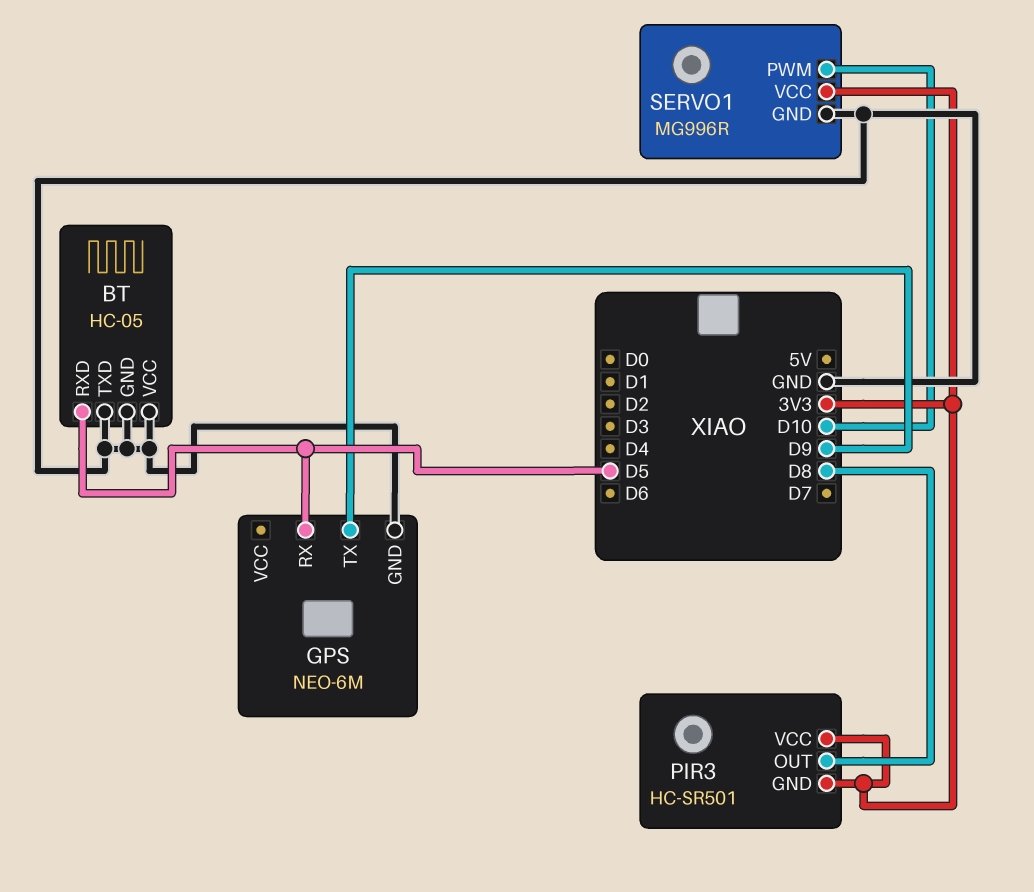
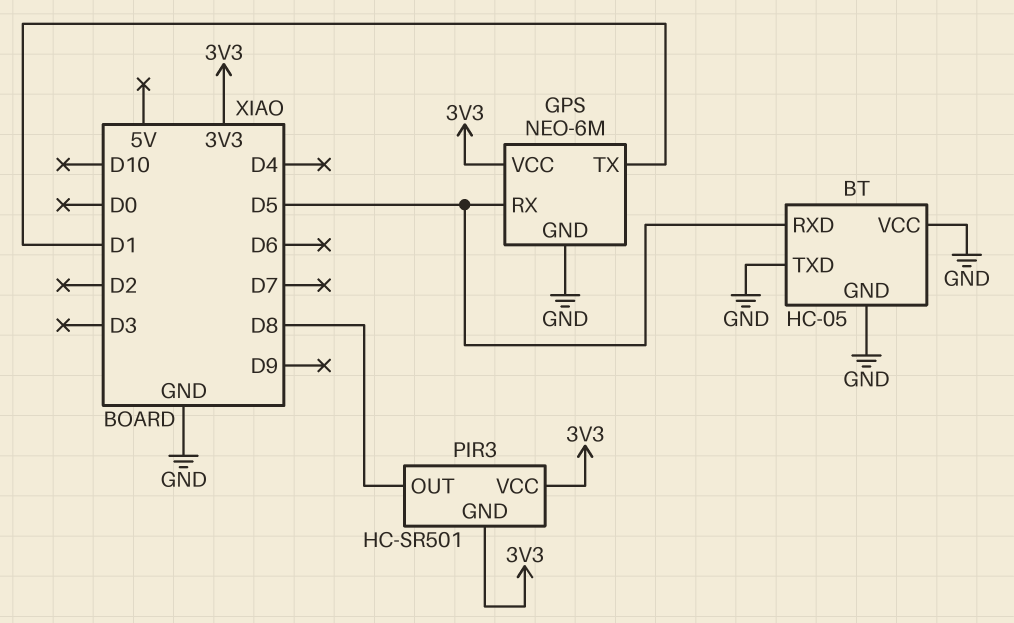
GPS pin TX: D9 -> D1
GPS pin VCC: none -> 3V3
SERVO1: MG996R -> none
SERVO1 pin GND: GND -> none
SERVO1 pin PWM: D10 -> none
SERVO1 pin VCC: 3V3 -> none

